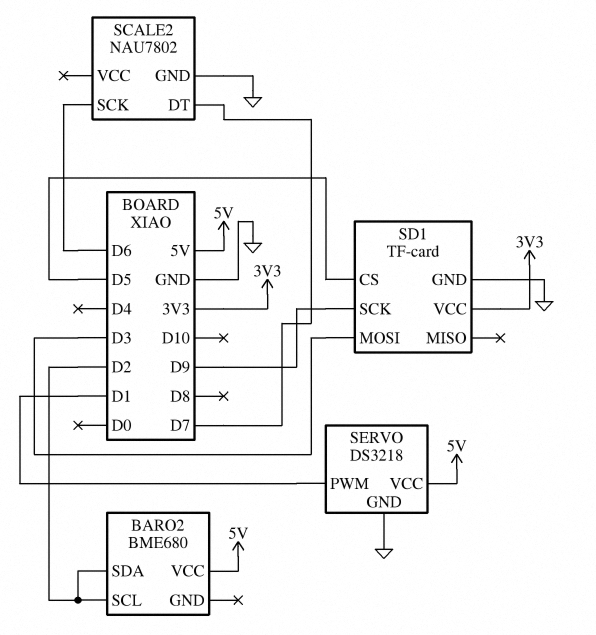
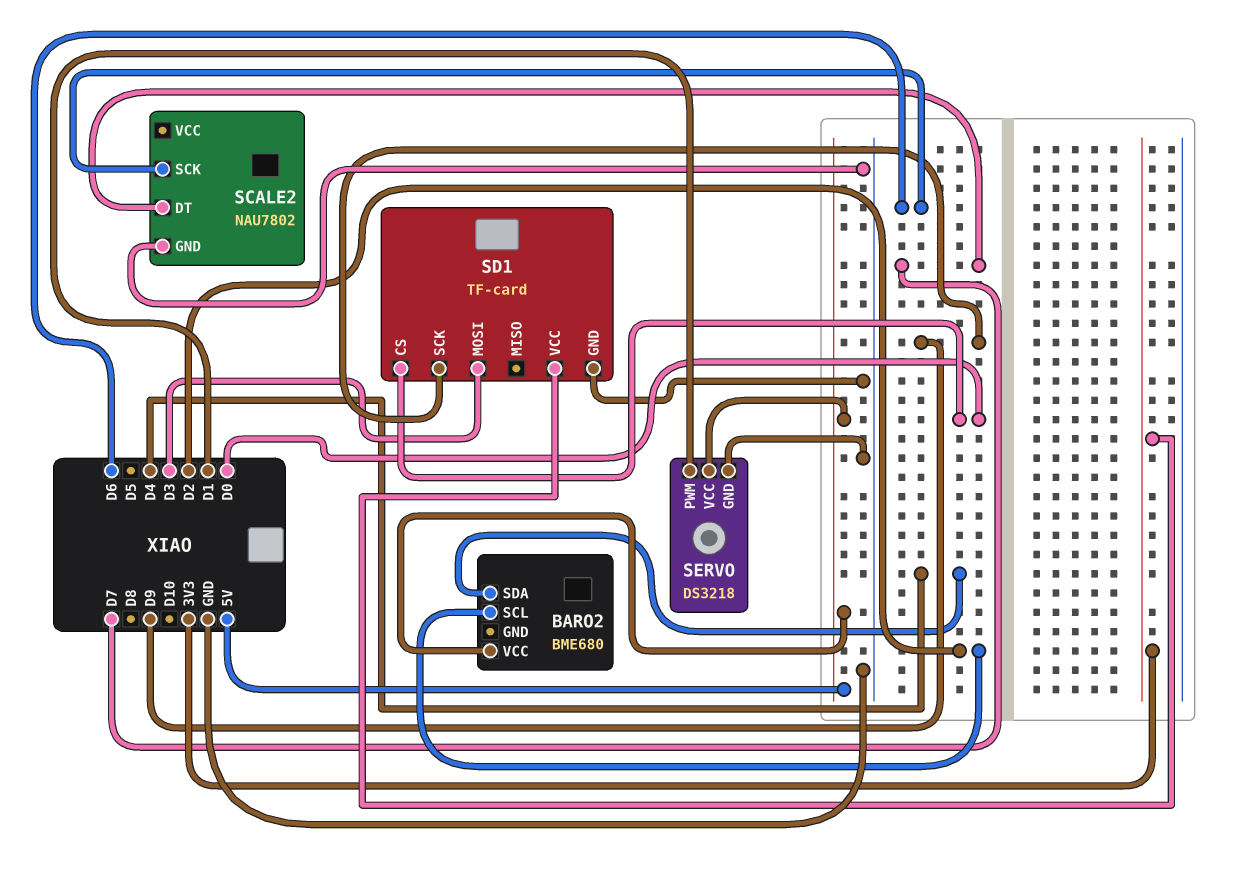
BARO2 pin SDA: D2 -> D4
SD1 pin CS: D5 -> D0

